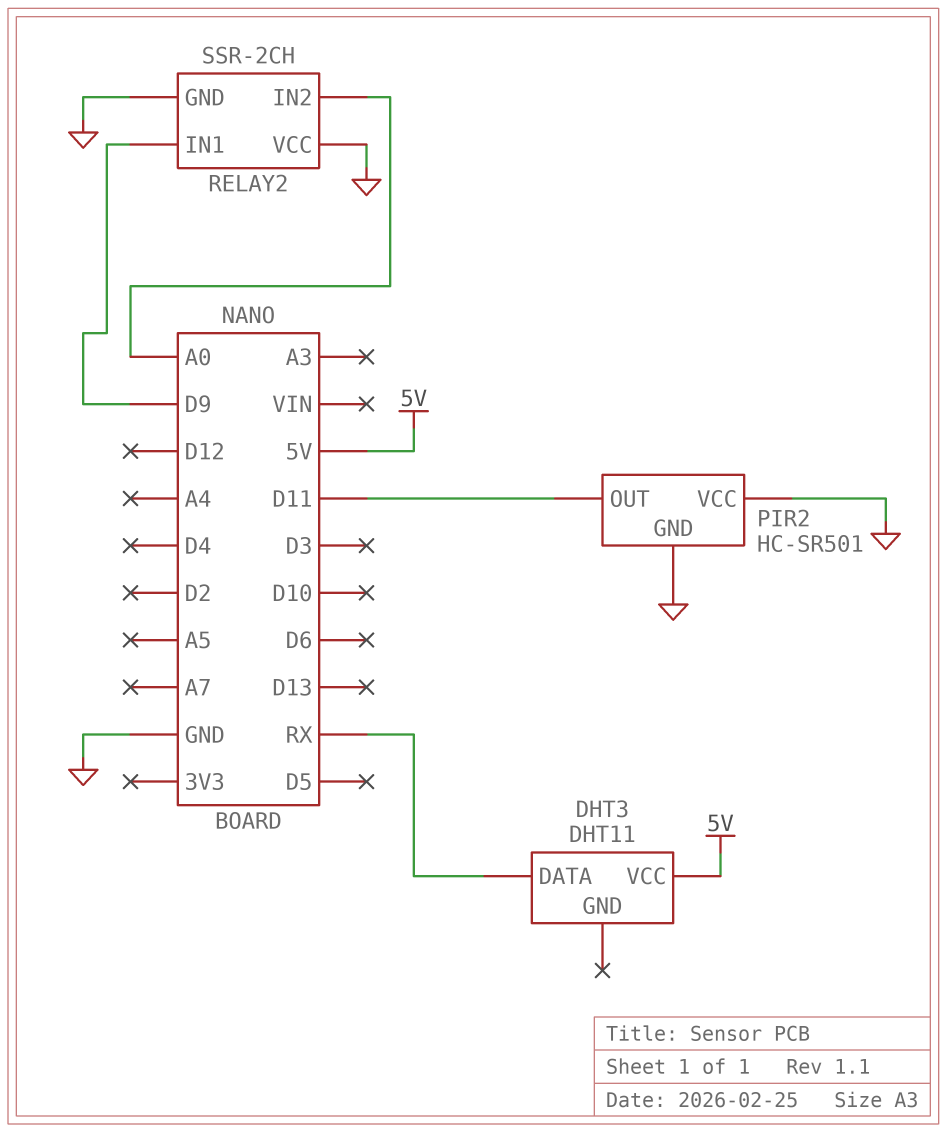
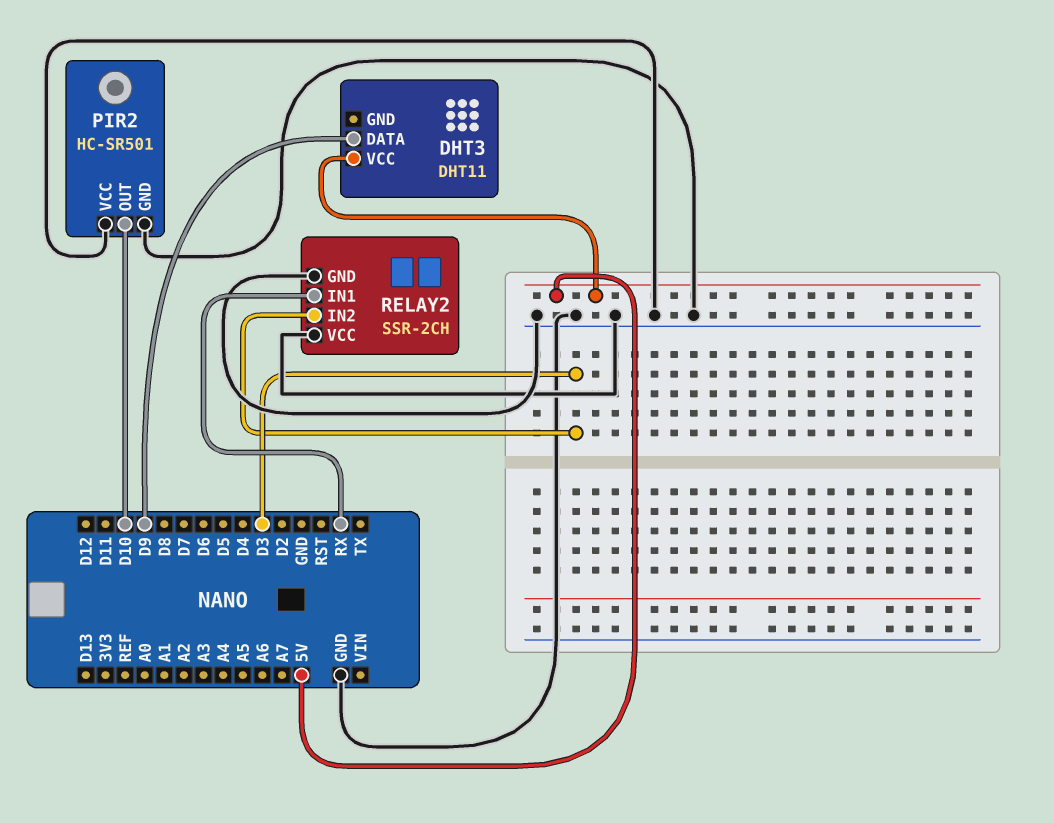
DHT3 pin DATA: RX -> D9
PIR2 pin OUT: D11 -> D10
RELAY2 pin IN1: D9 -> RX
RELAY2 pin IN2: A0 -> D3

